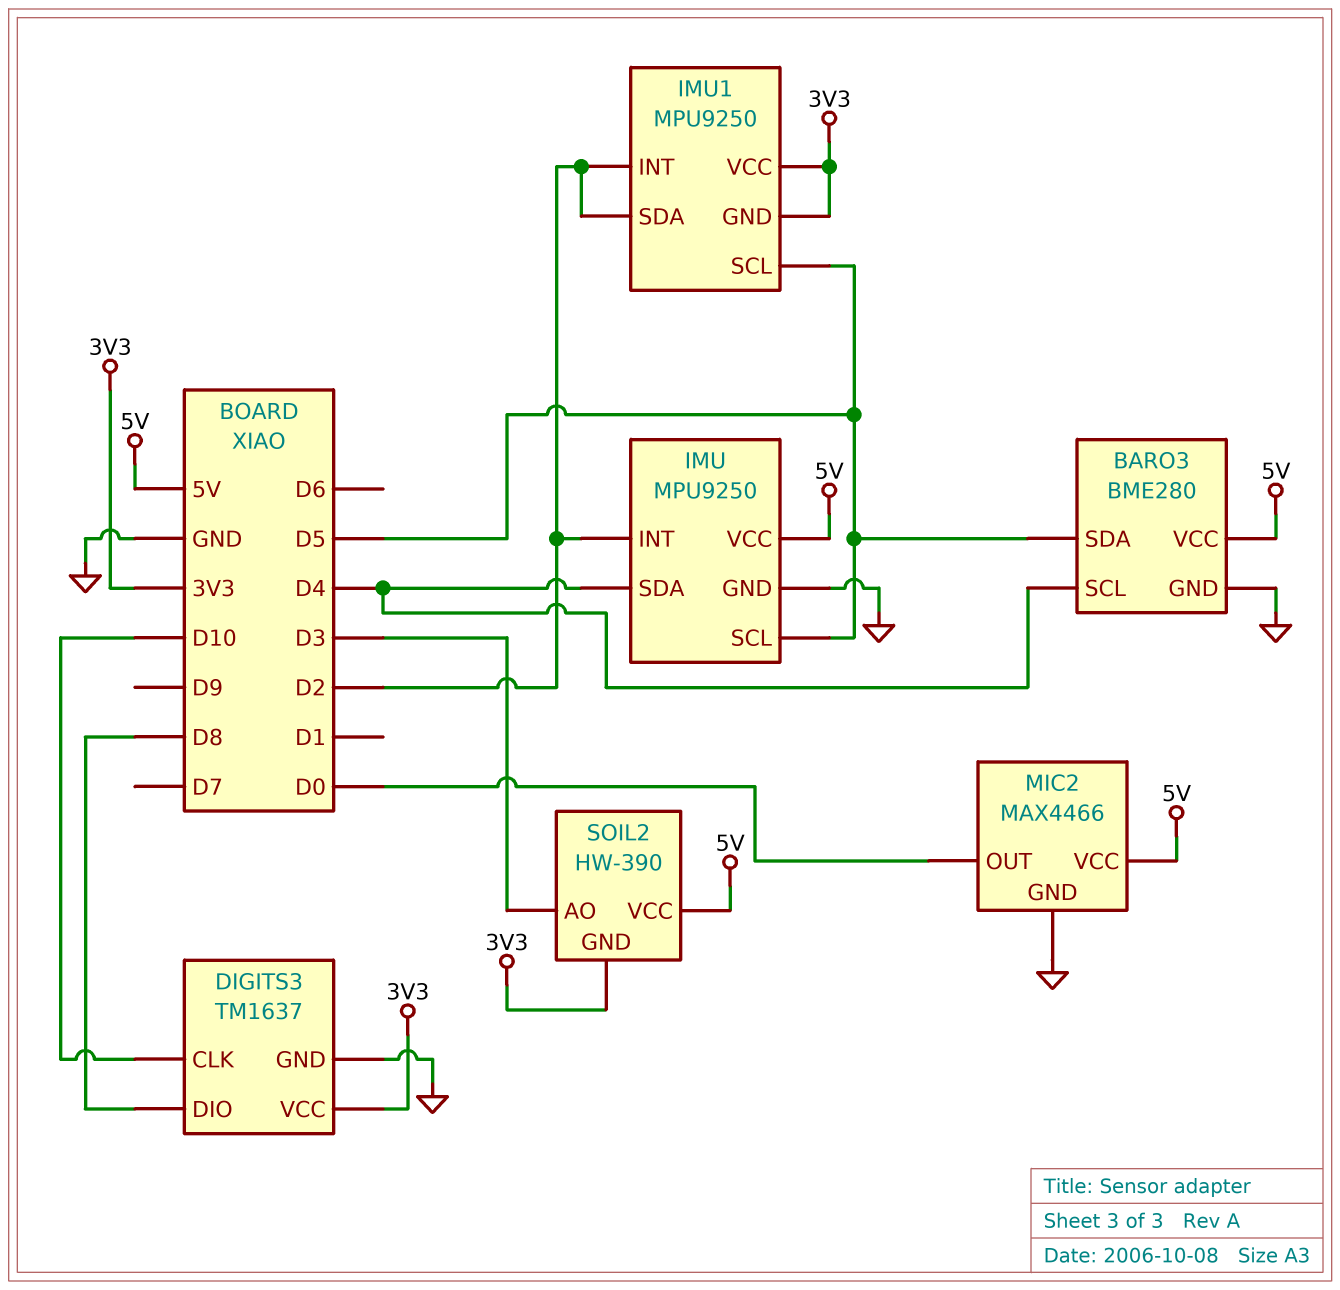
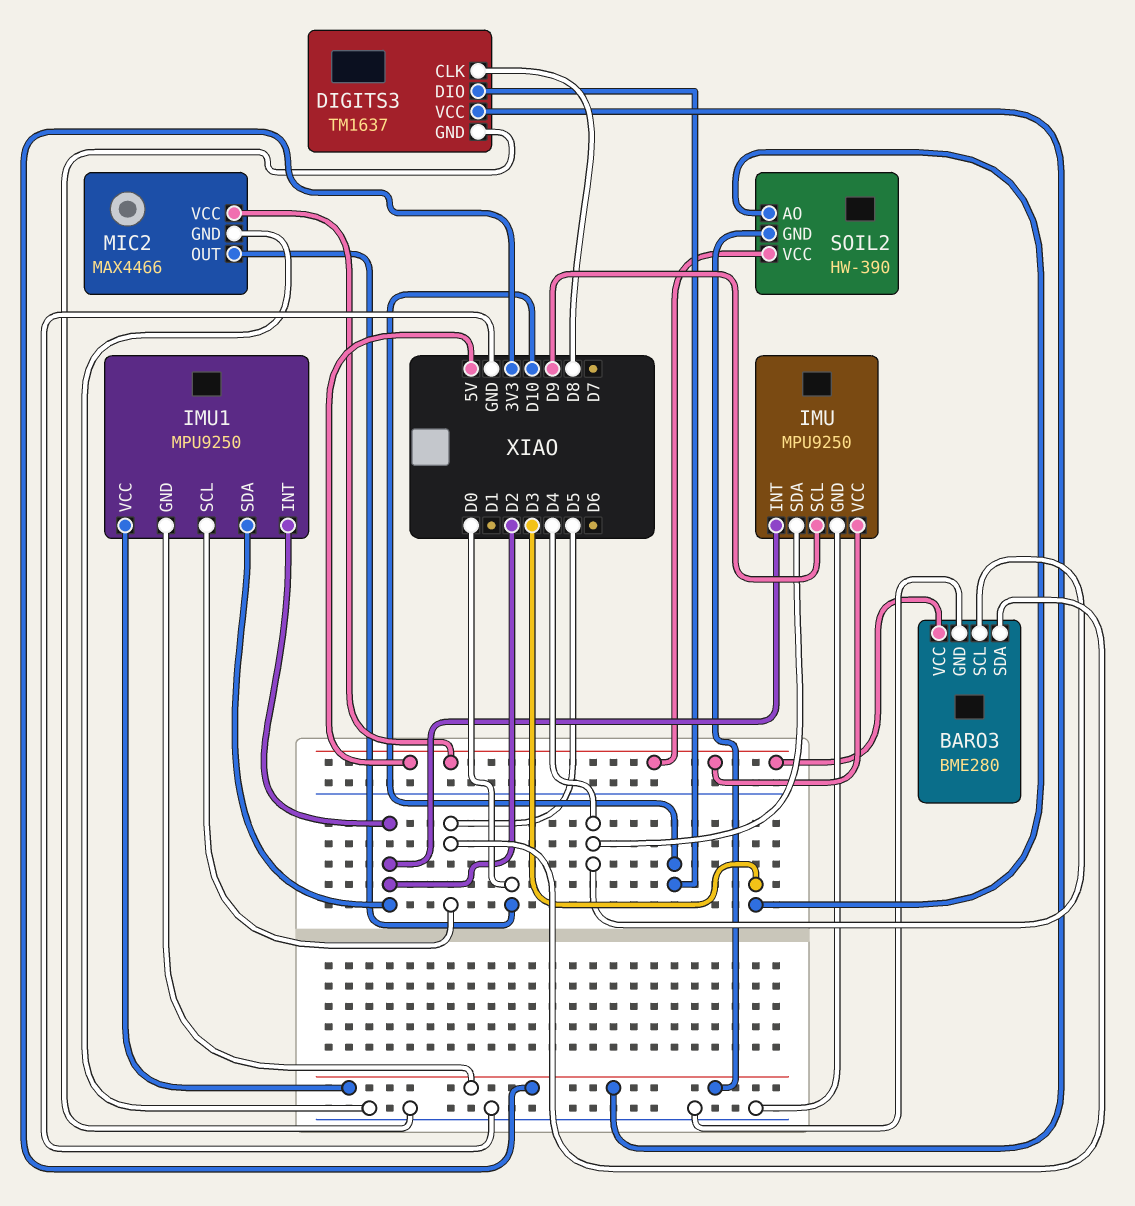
DIGITS3 pin CLK: D10 -> D8
DIGITS3 pin DIO: D8 -> D10
IMU pin SCL: D5 -> D9

